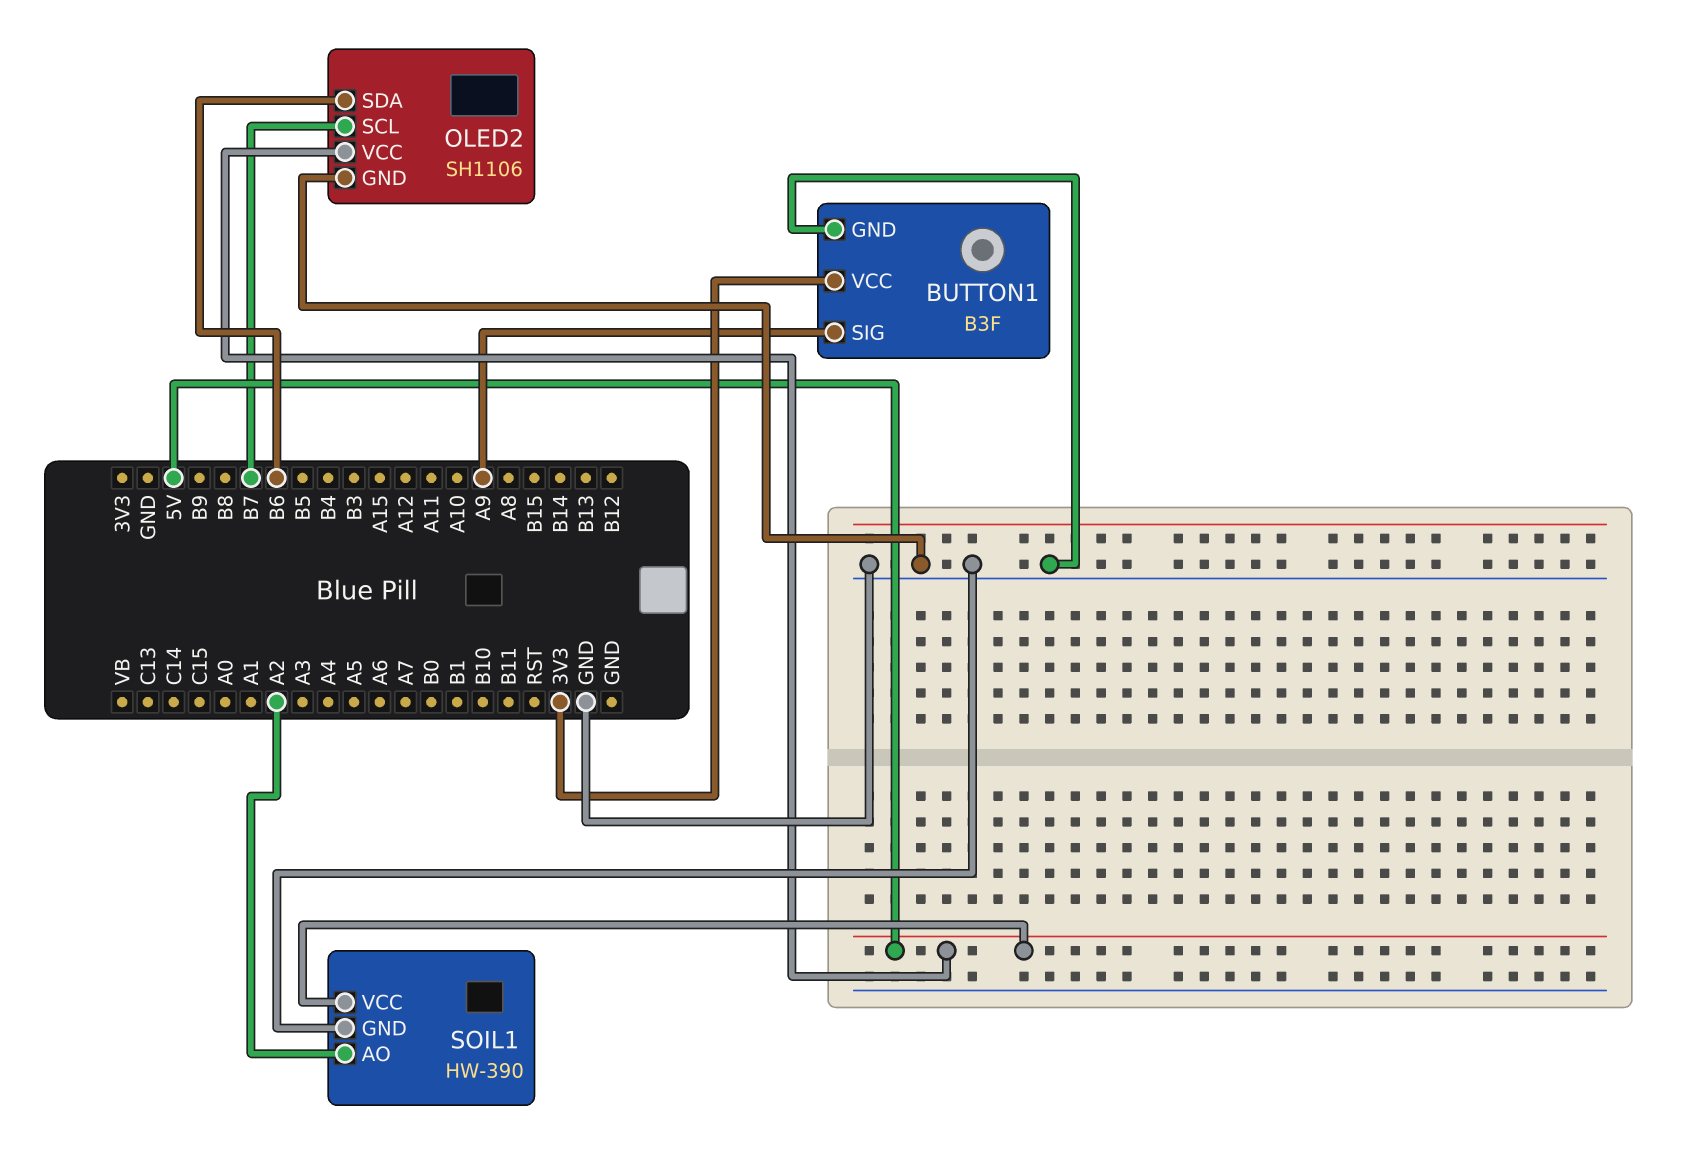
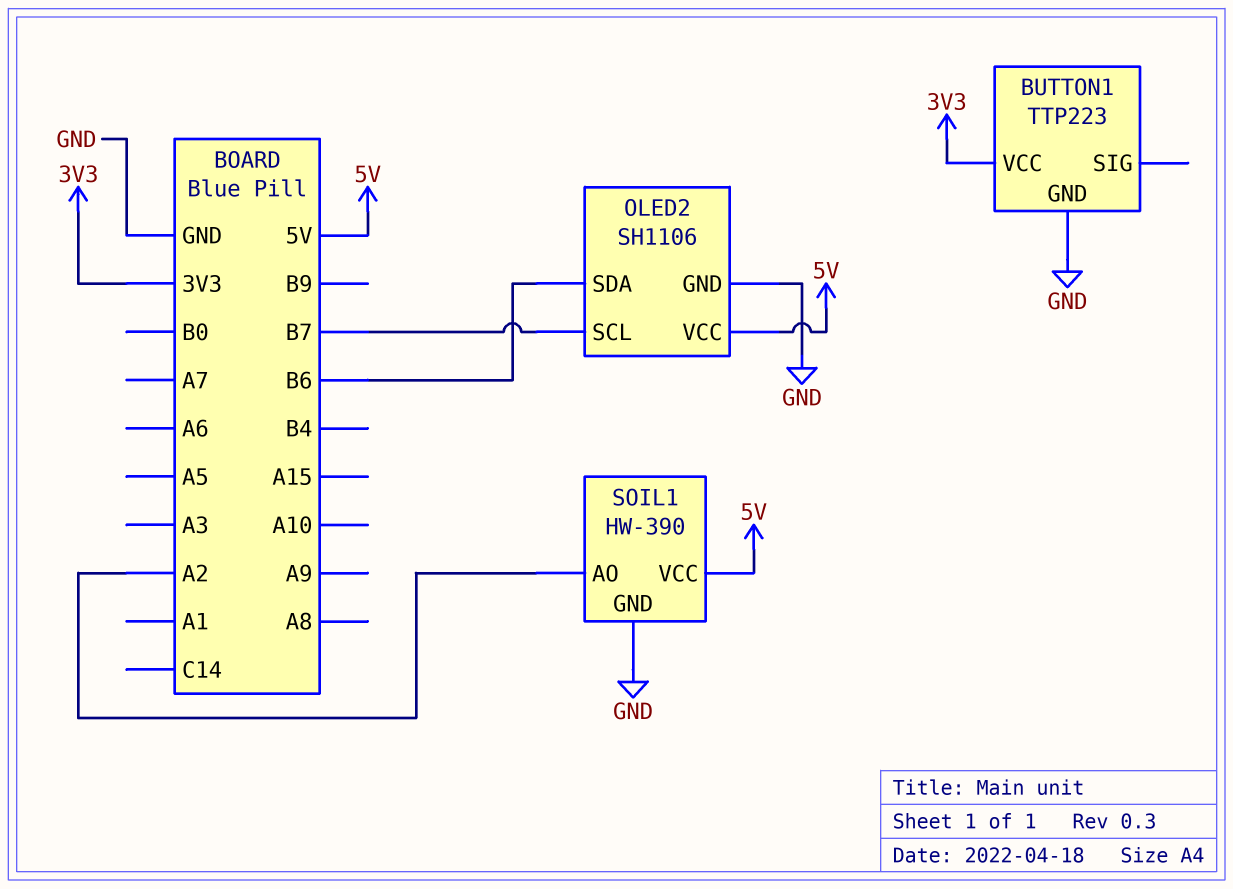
BUTTON1: B3F -> TTP223
BUTTON1 pin SIG: A9 -> none

